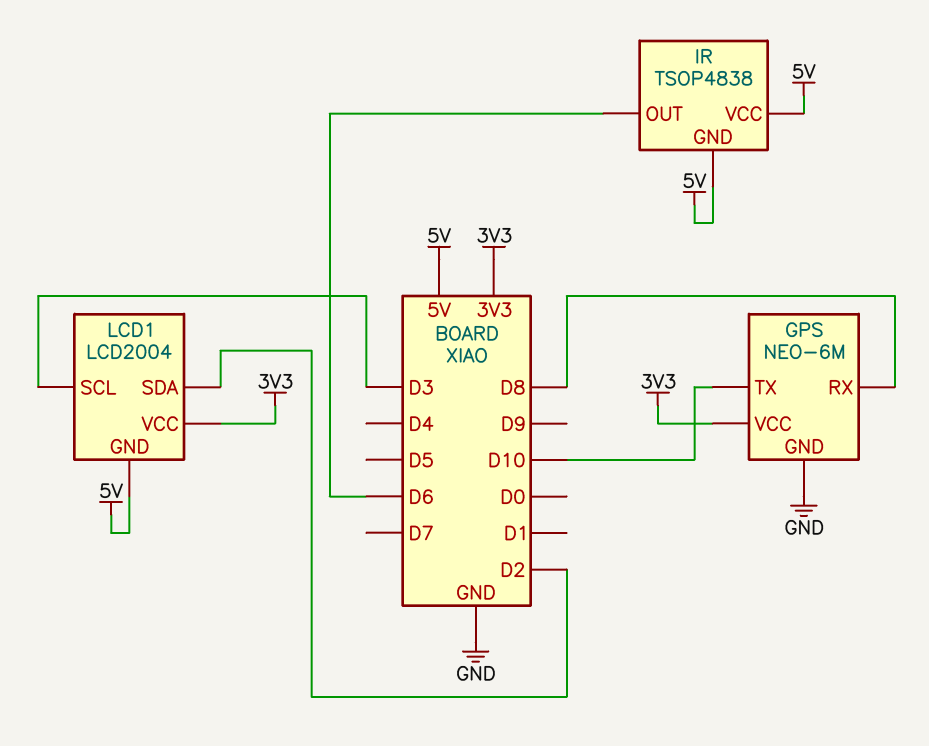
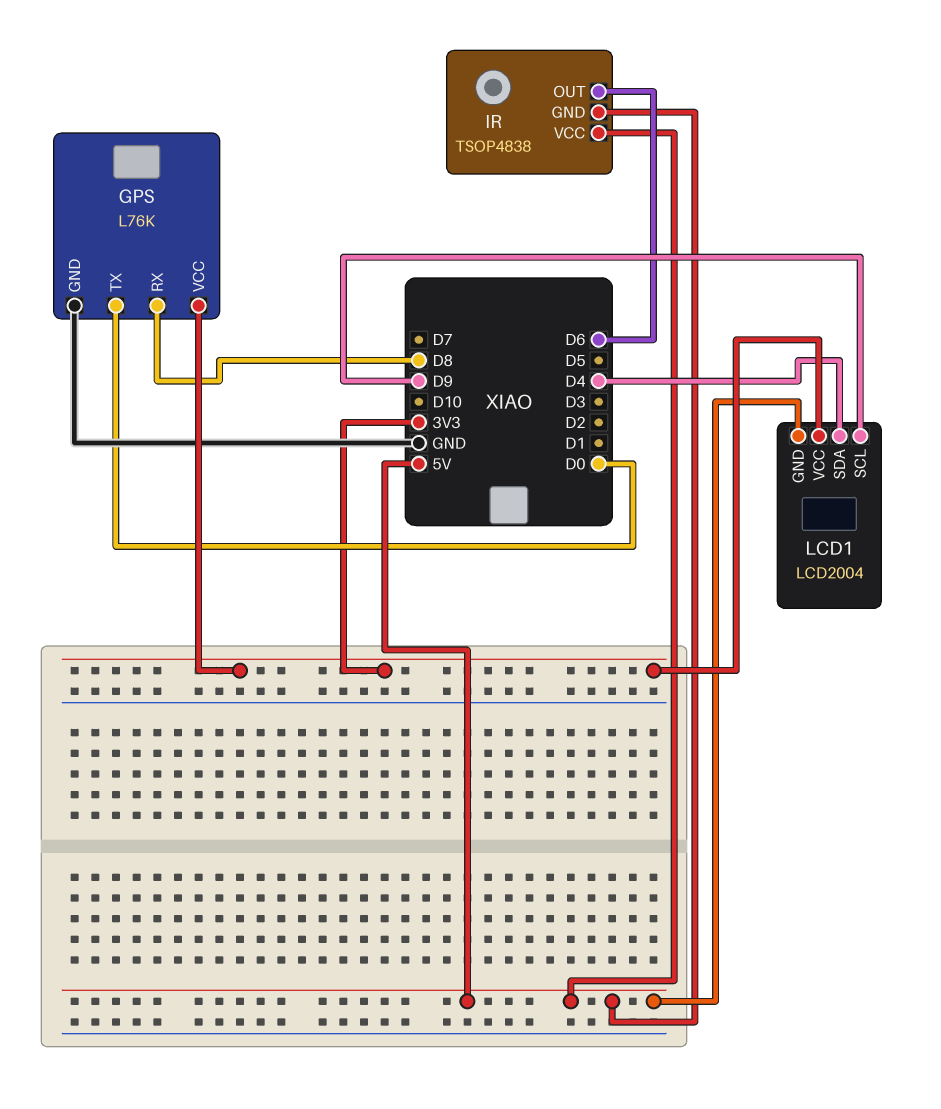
GPS: NEO-6M -> L76K
GPS pin TX: D10 -> D0
LCD1 pin SCL: D3 -> D9
LCD1 pin SDA: D2 -> D4

